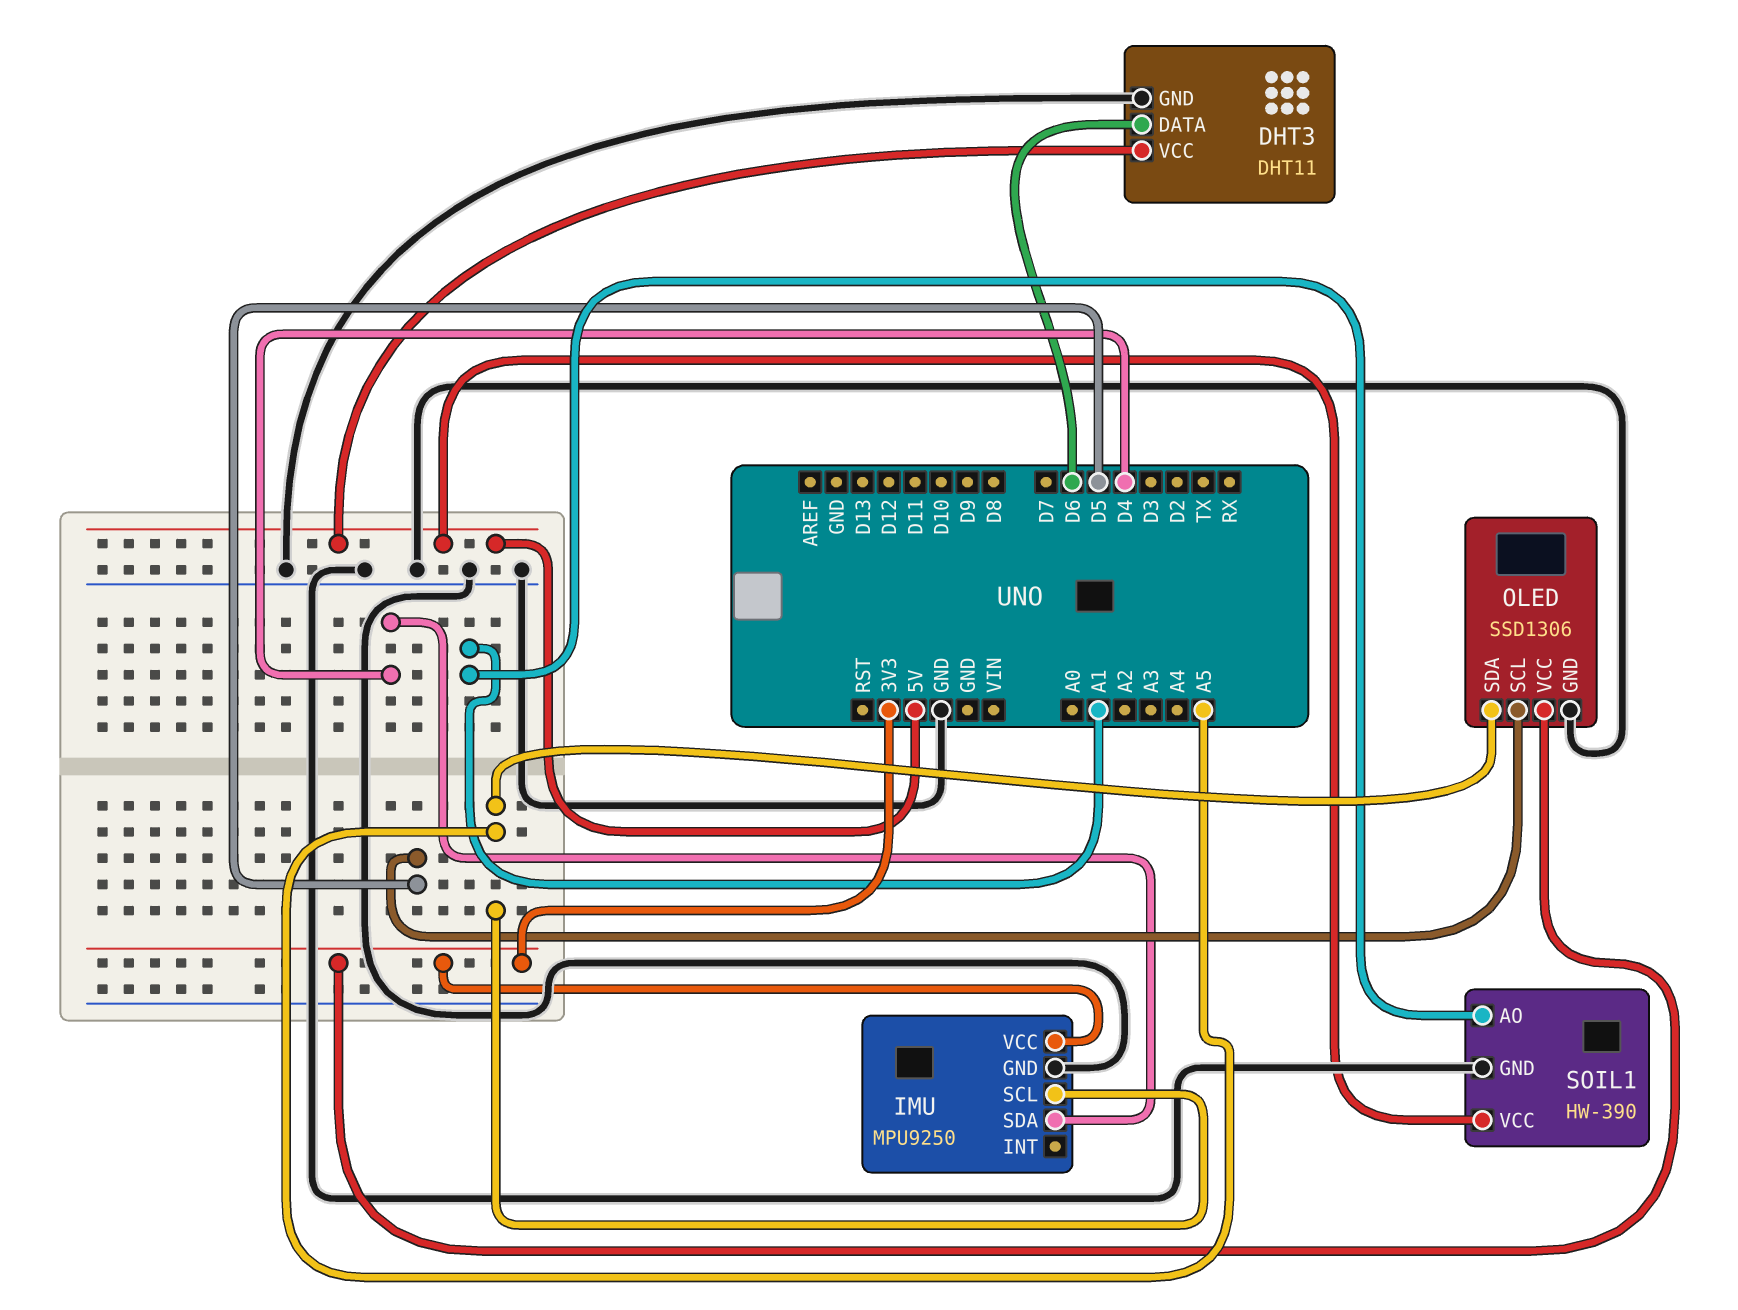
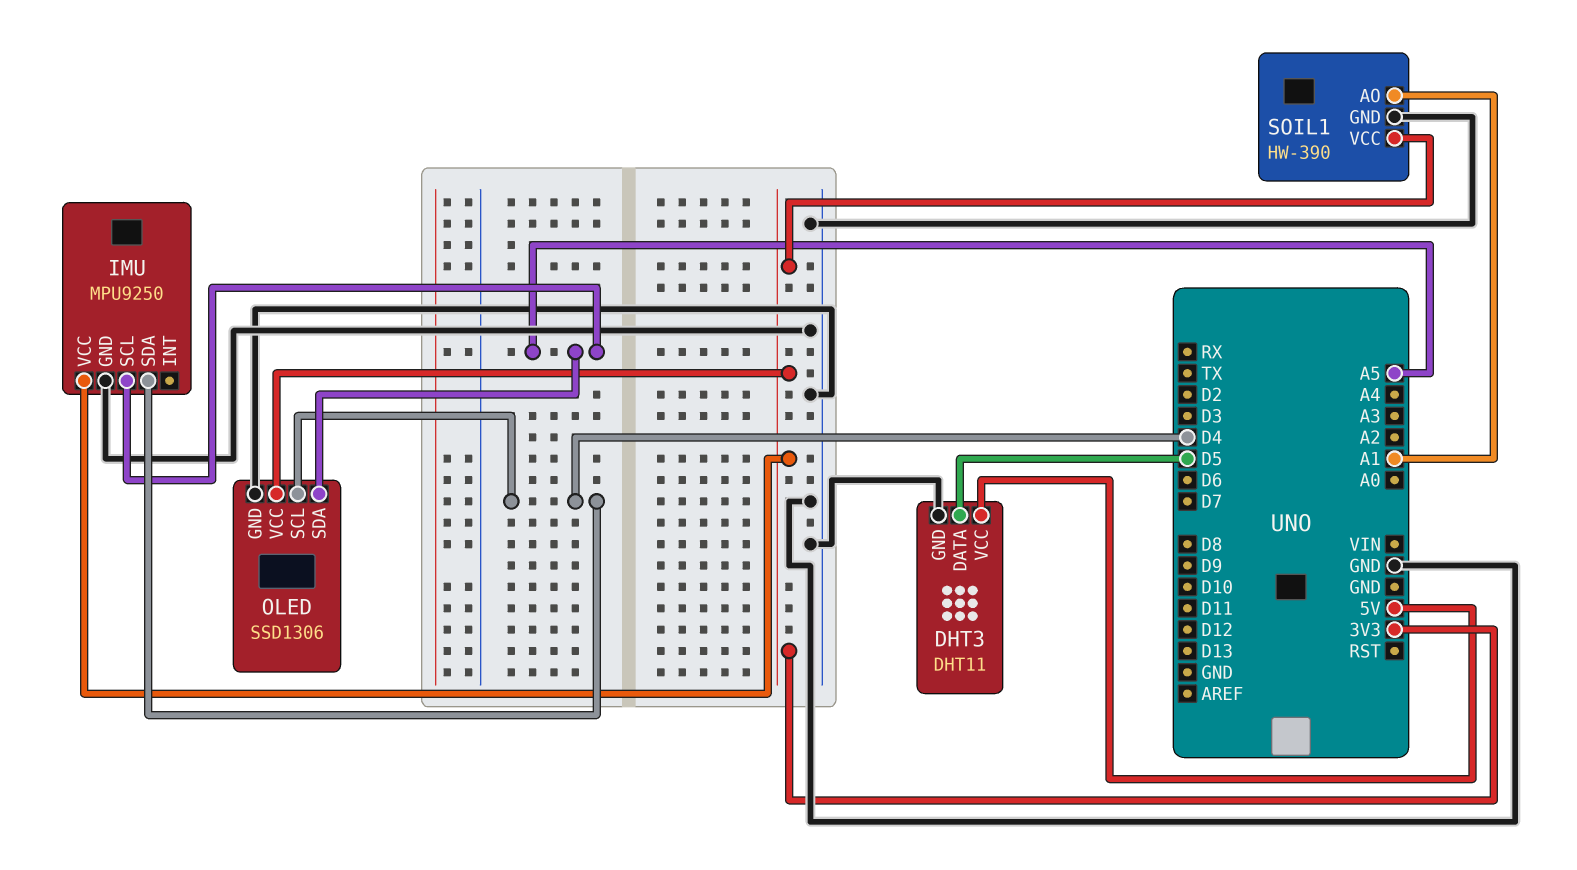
DHT3 pin DATA: D6 -> D5
OLED pin SCL: D5 -> D4
SOIL1 pin VCC: 5V -> 3V3

